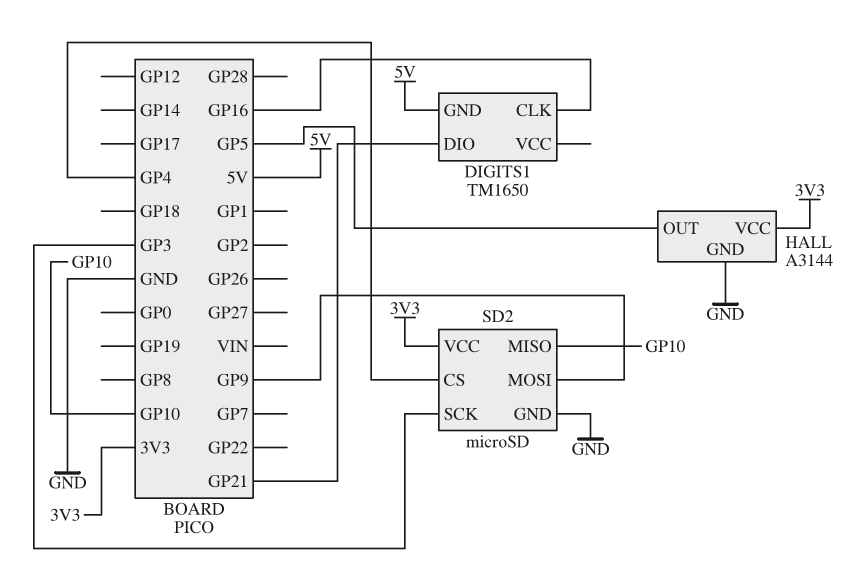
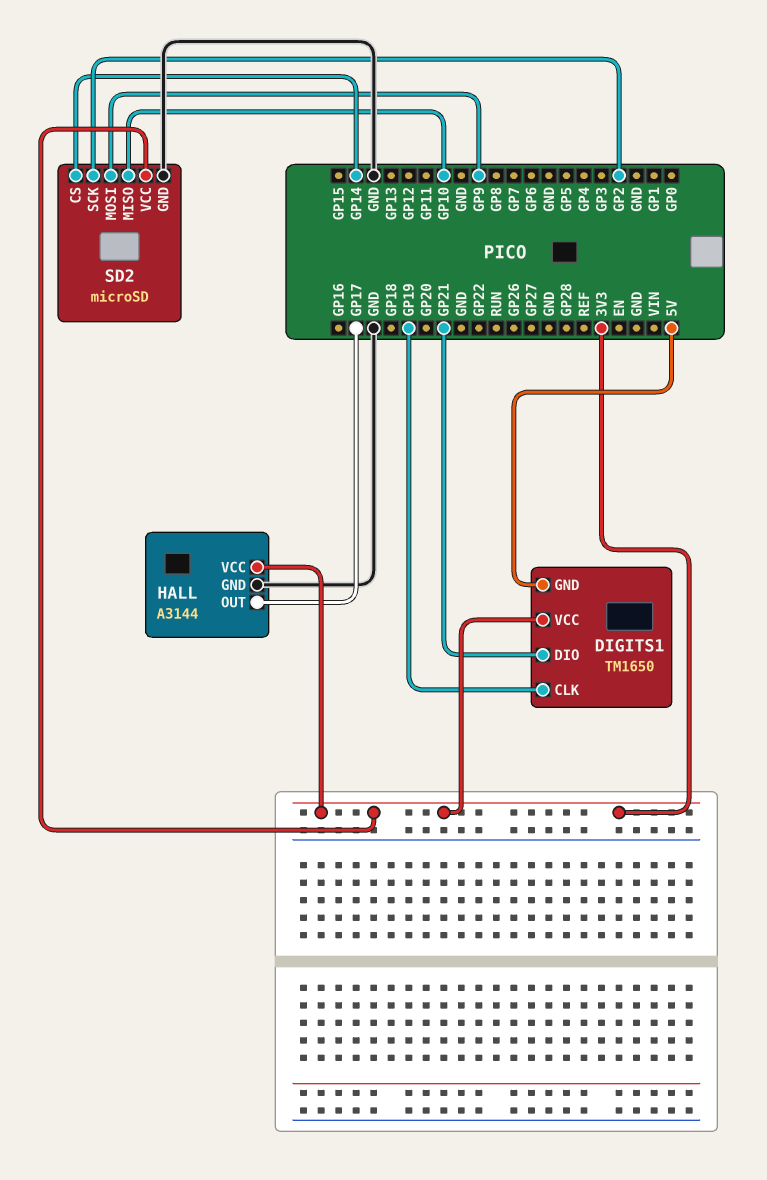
DIGITS1 pin CLK: GP16 -> GP19
DIGITS1 pin VCC: none -> 3V3
HALL pin OUT: GP5 -> GP17
SD2 pin CS: GP4 -> GP14
SD2 pin SCK: GP3 -> GP2

